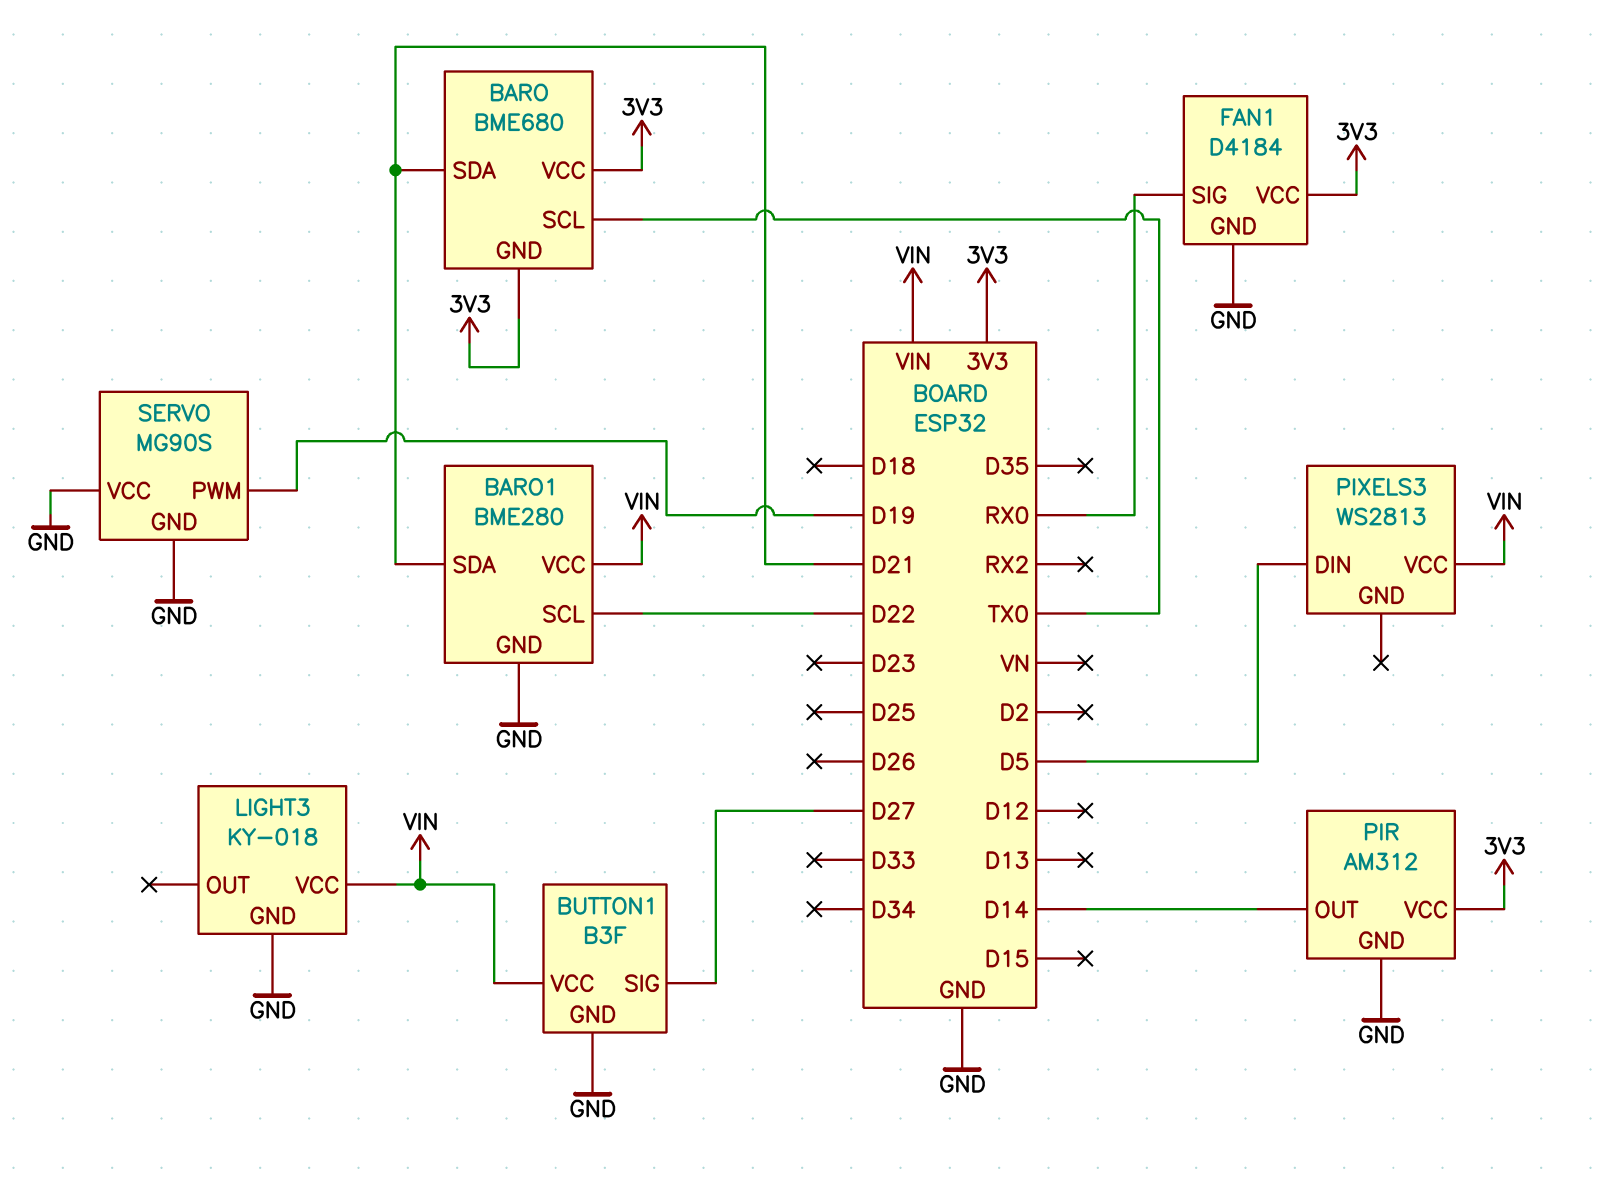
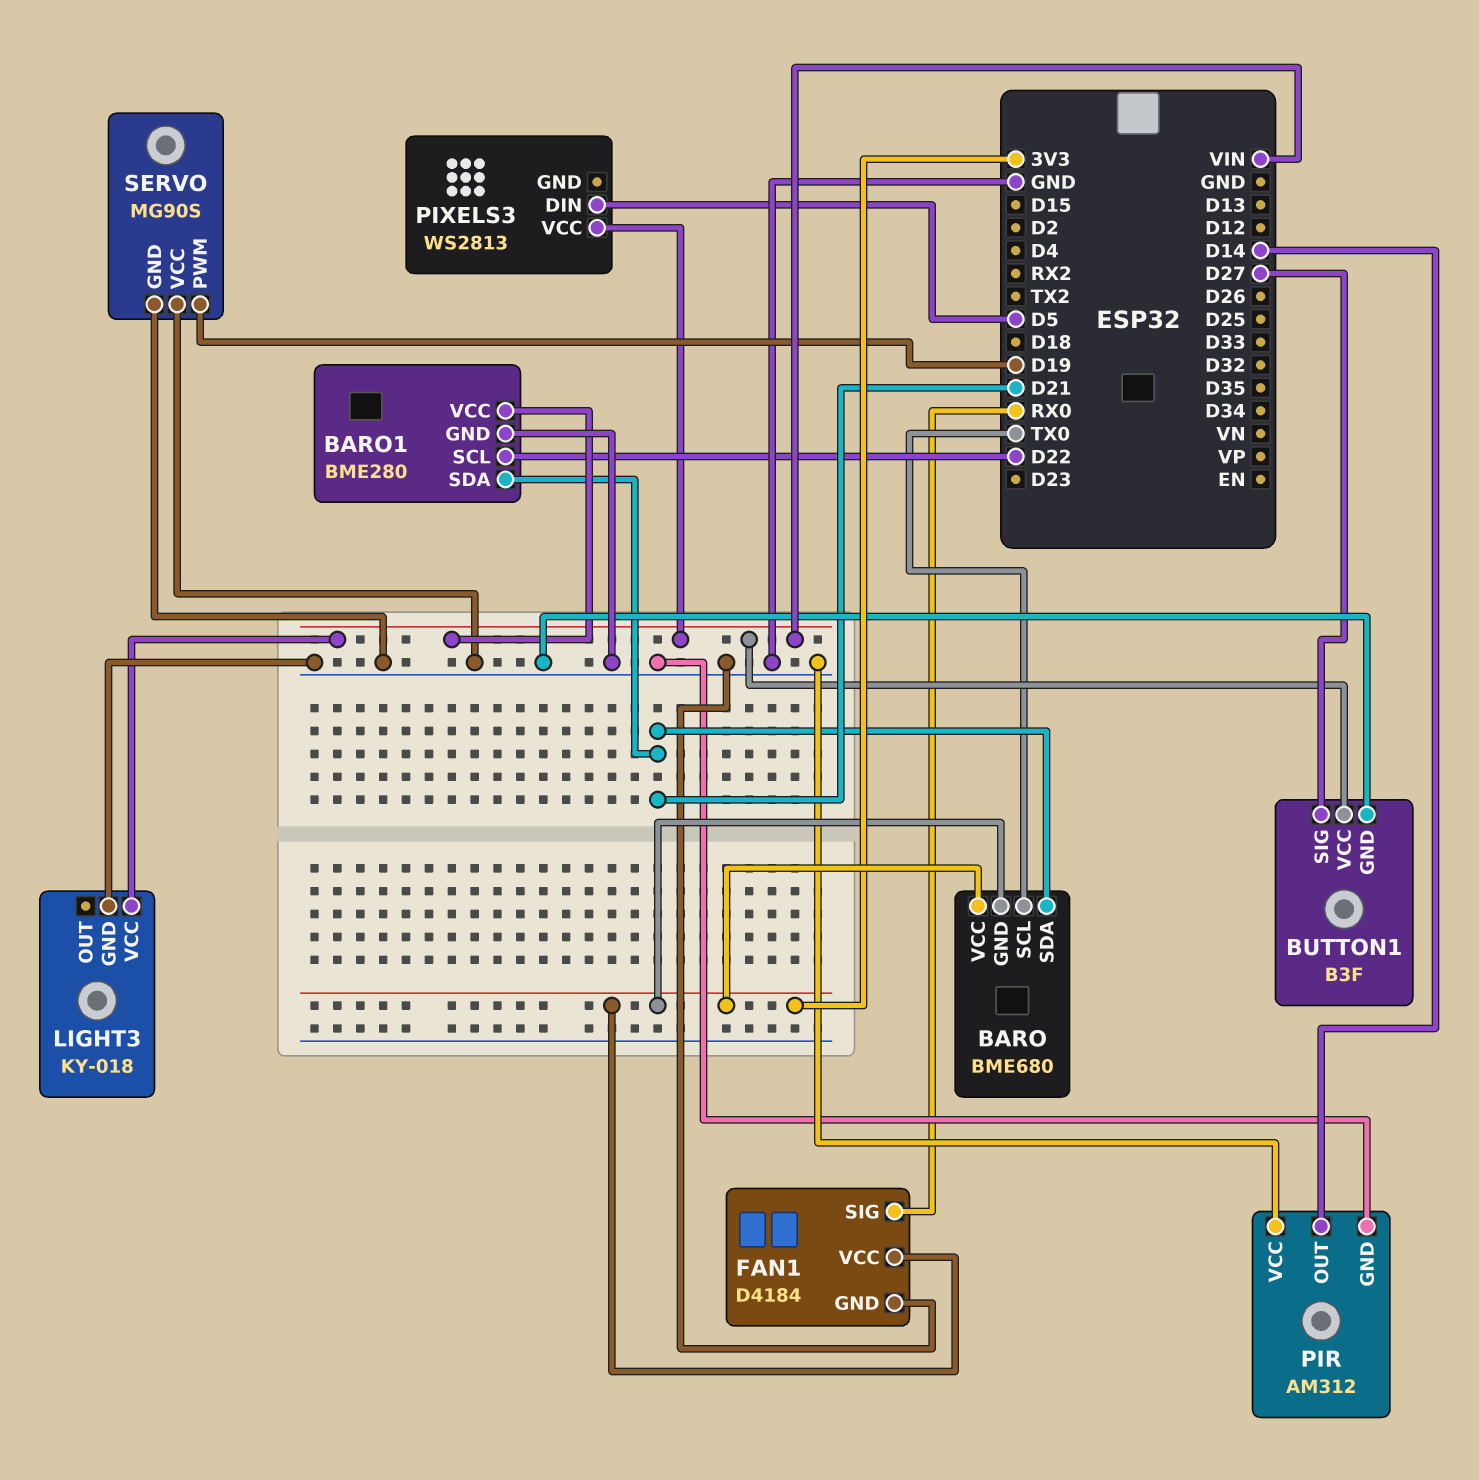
PIR pin VCC: 3V3 -> GND

